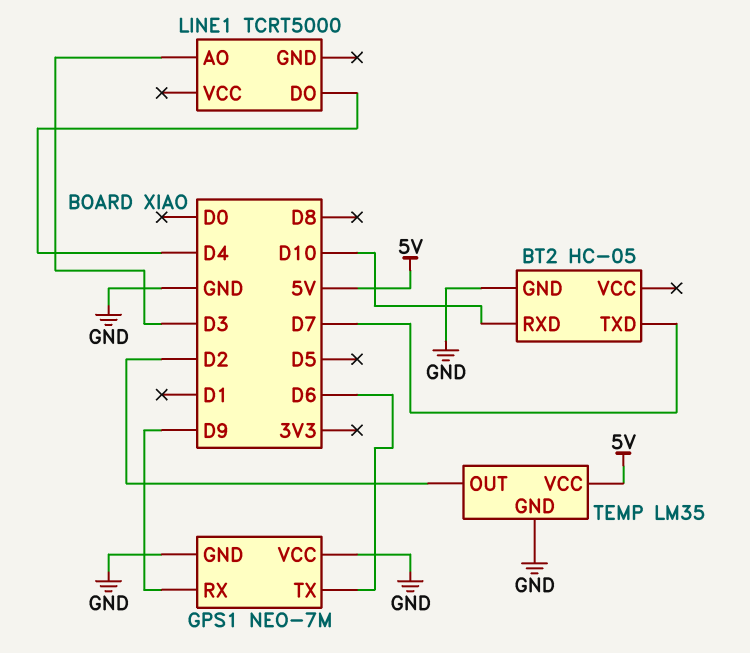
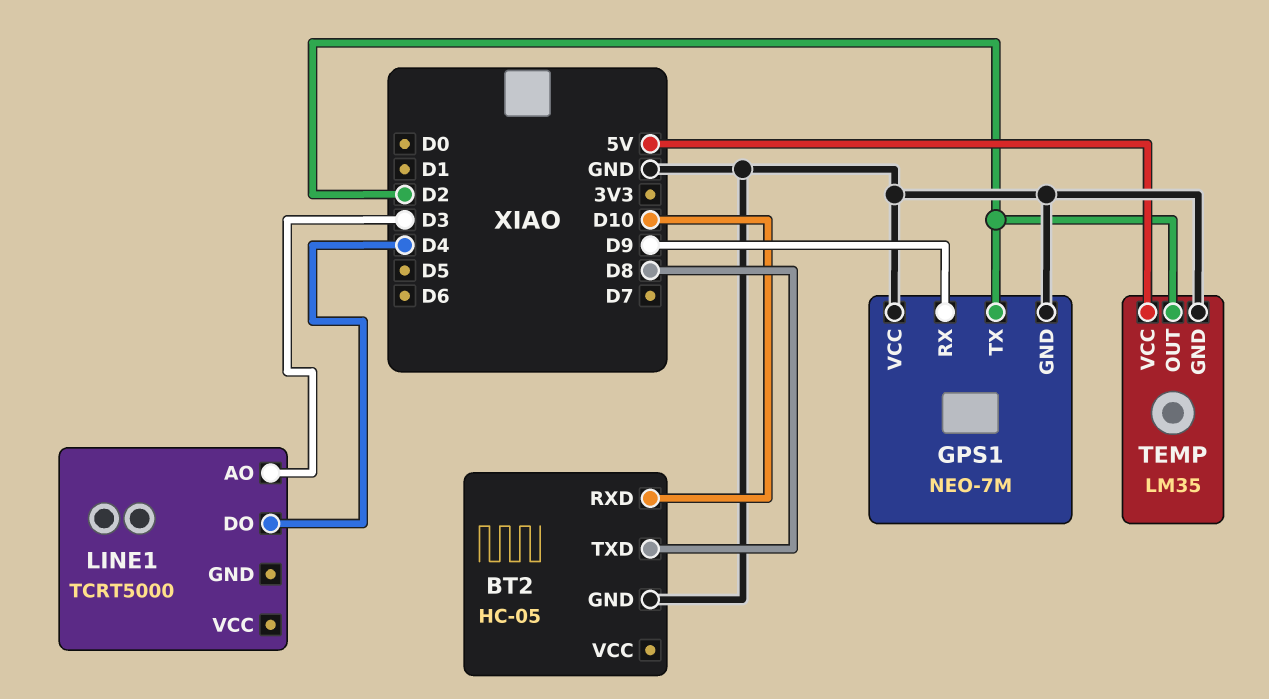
BT2 pin TXD: D7 -> D8
GPS1 pin TX: D6 -> D2

